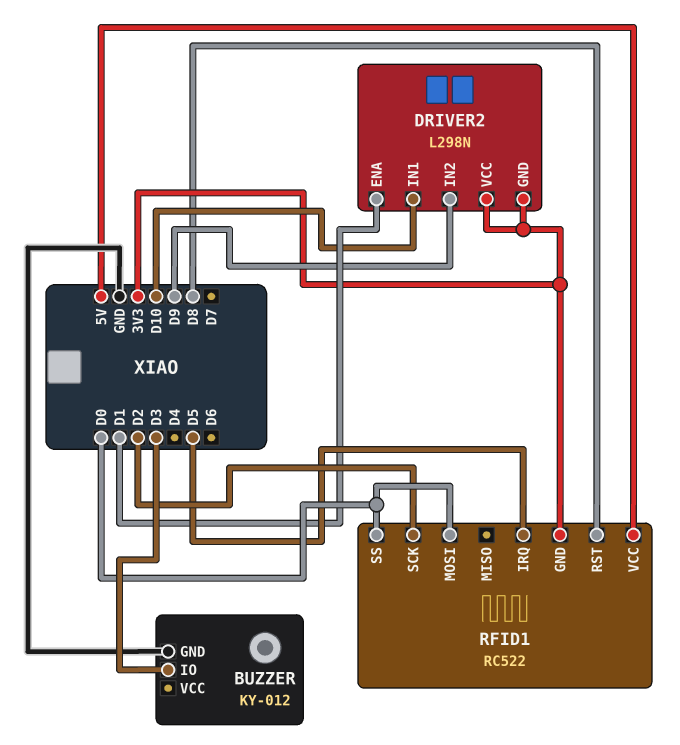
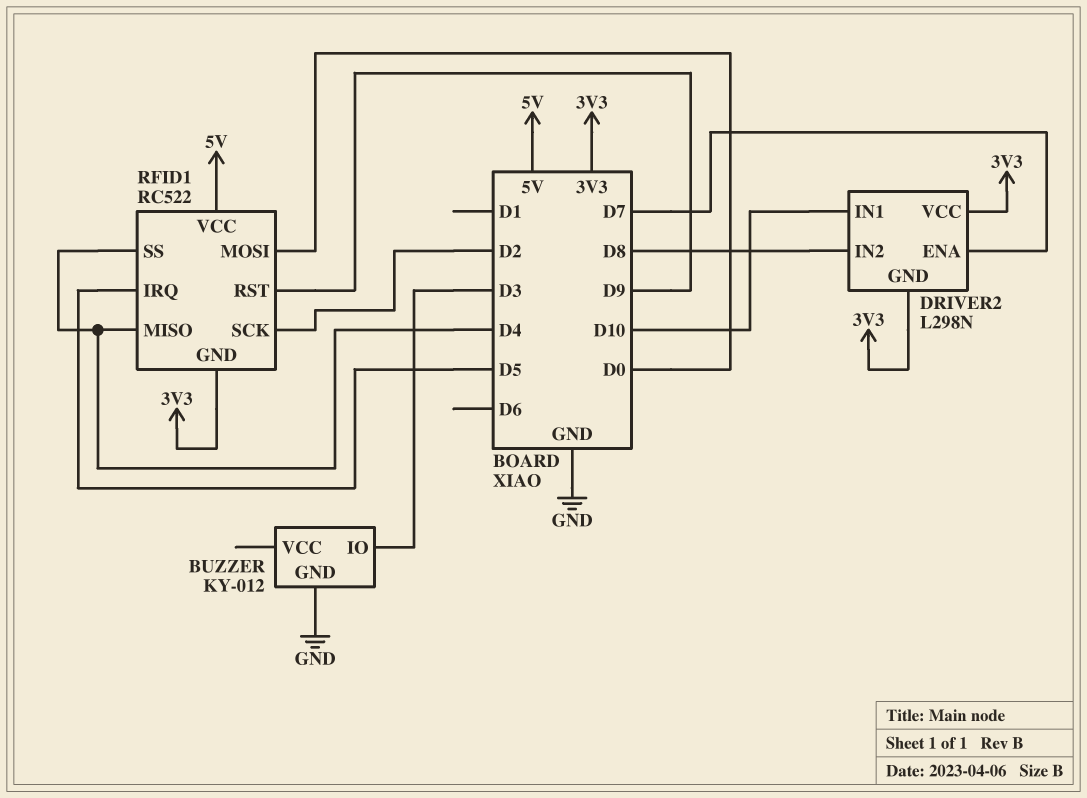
DRIVER2 pin ENA: D1 -> D7
DRIVER2 pin IN2: D9 -> D8
RFID1 pin MISO: none -> D4
RFID1 pin RST: D8 -> D9
RFID1 pin SS: D0 -> D4

